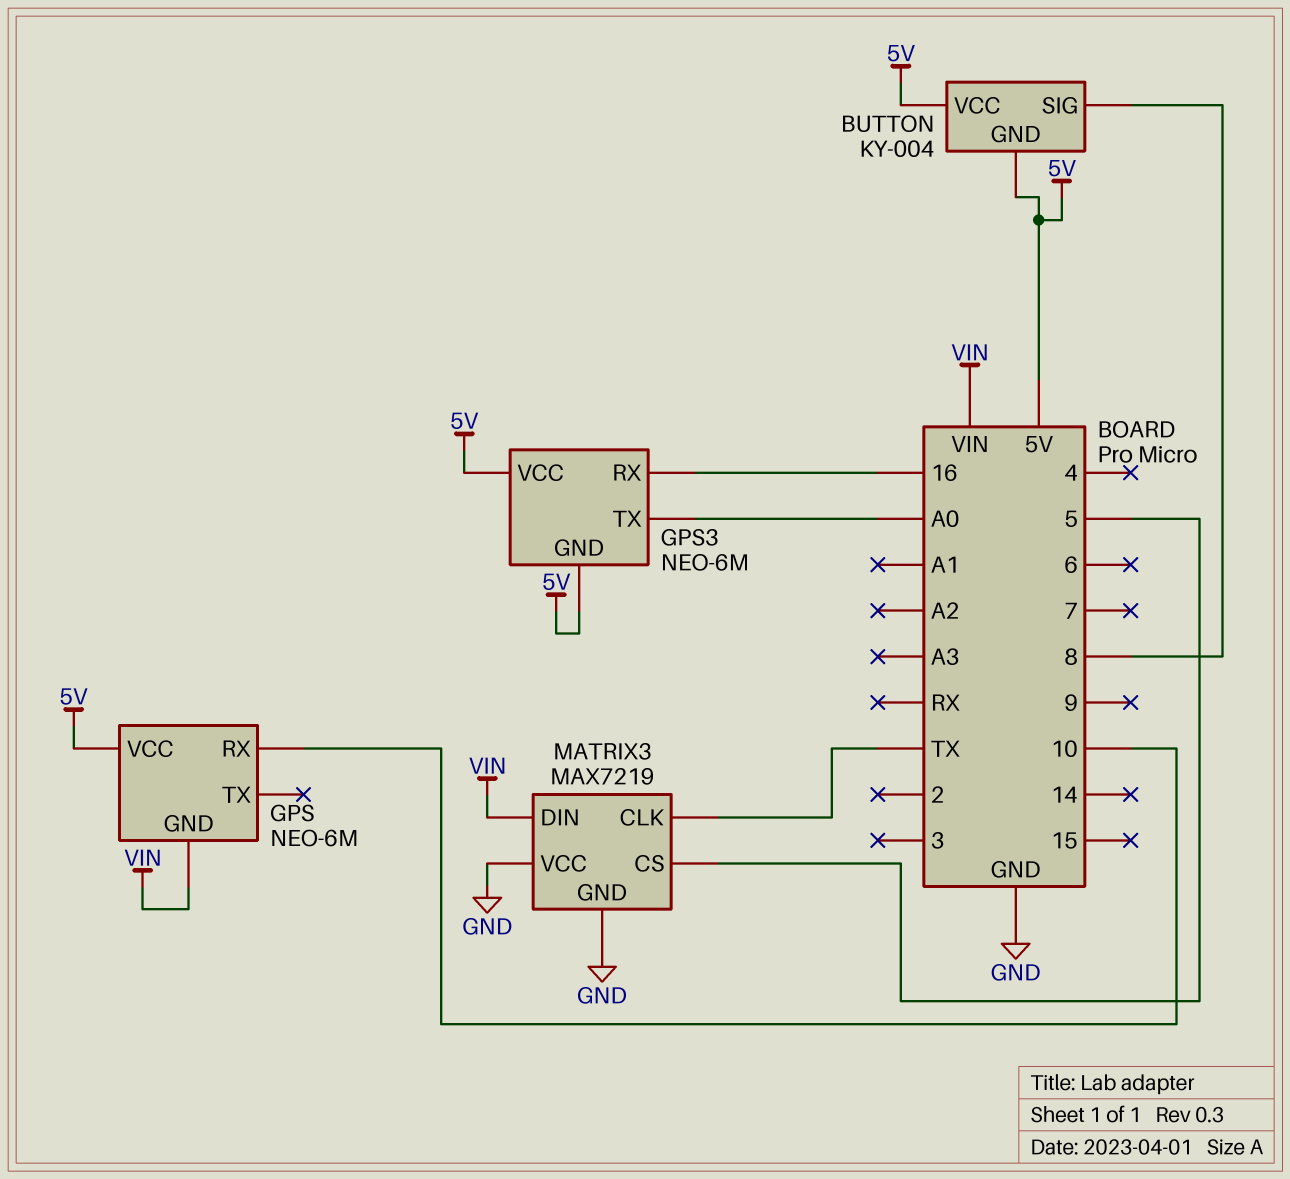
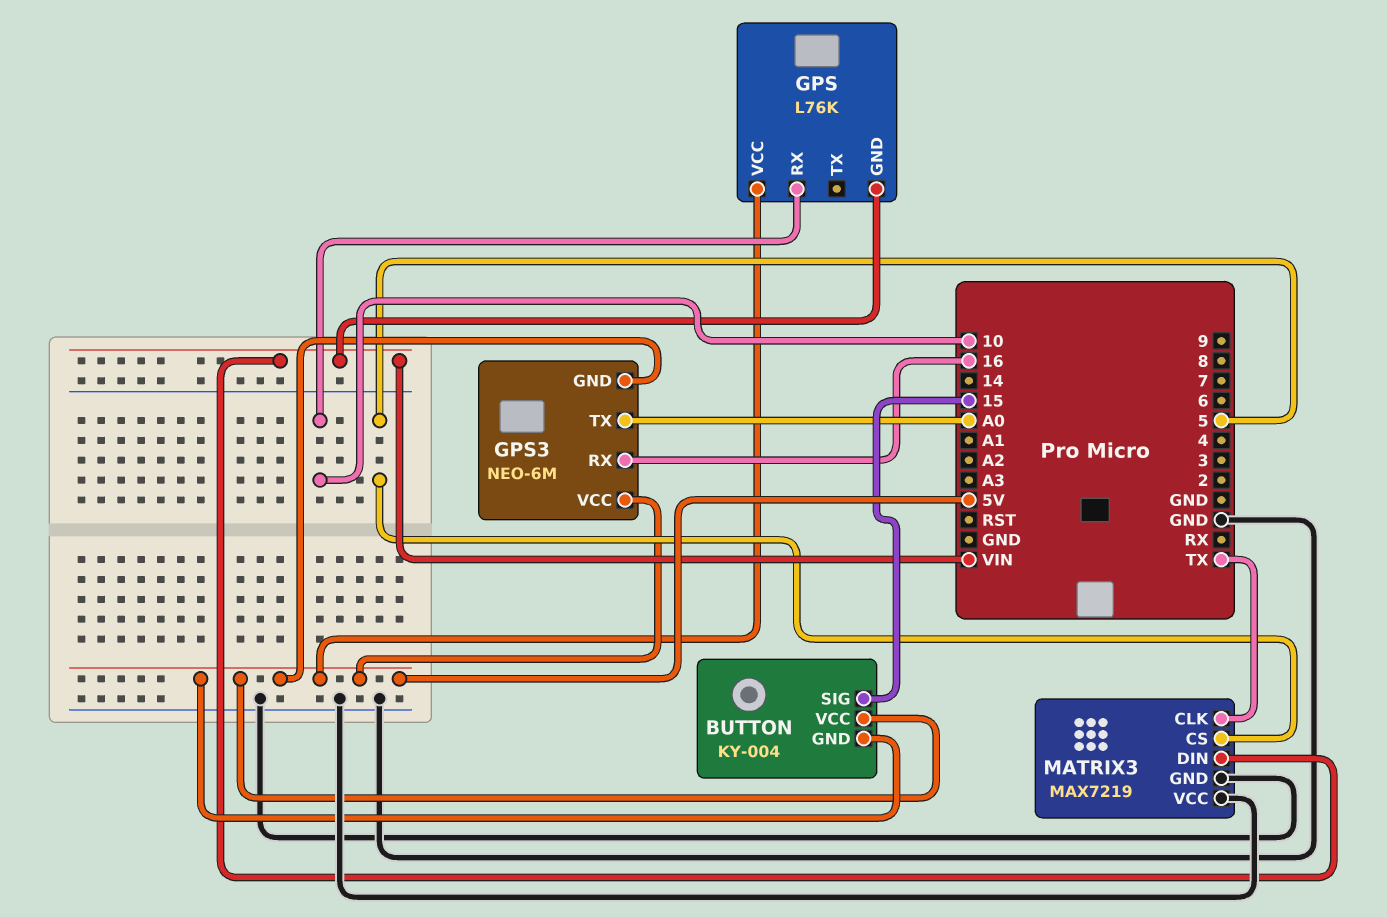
BUTTON pin SIG: 8 -> 15
GPS: NEO-6M -> L76K

